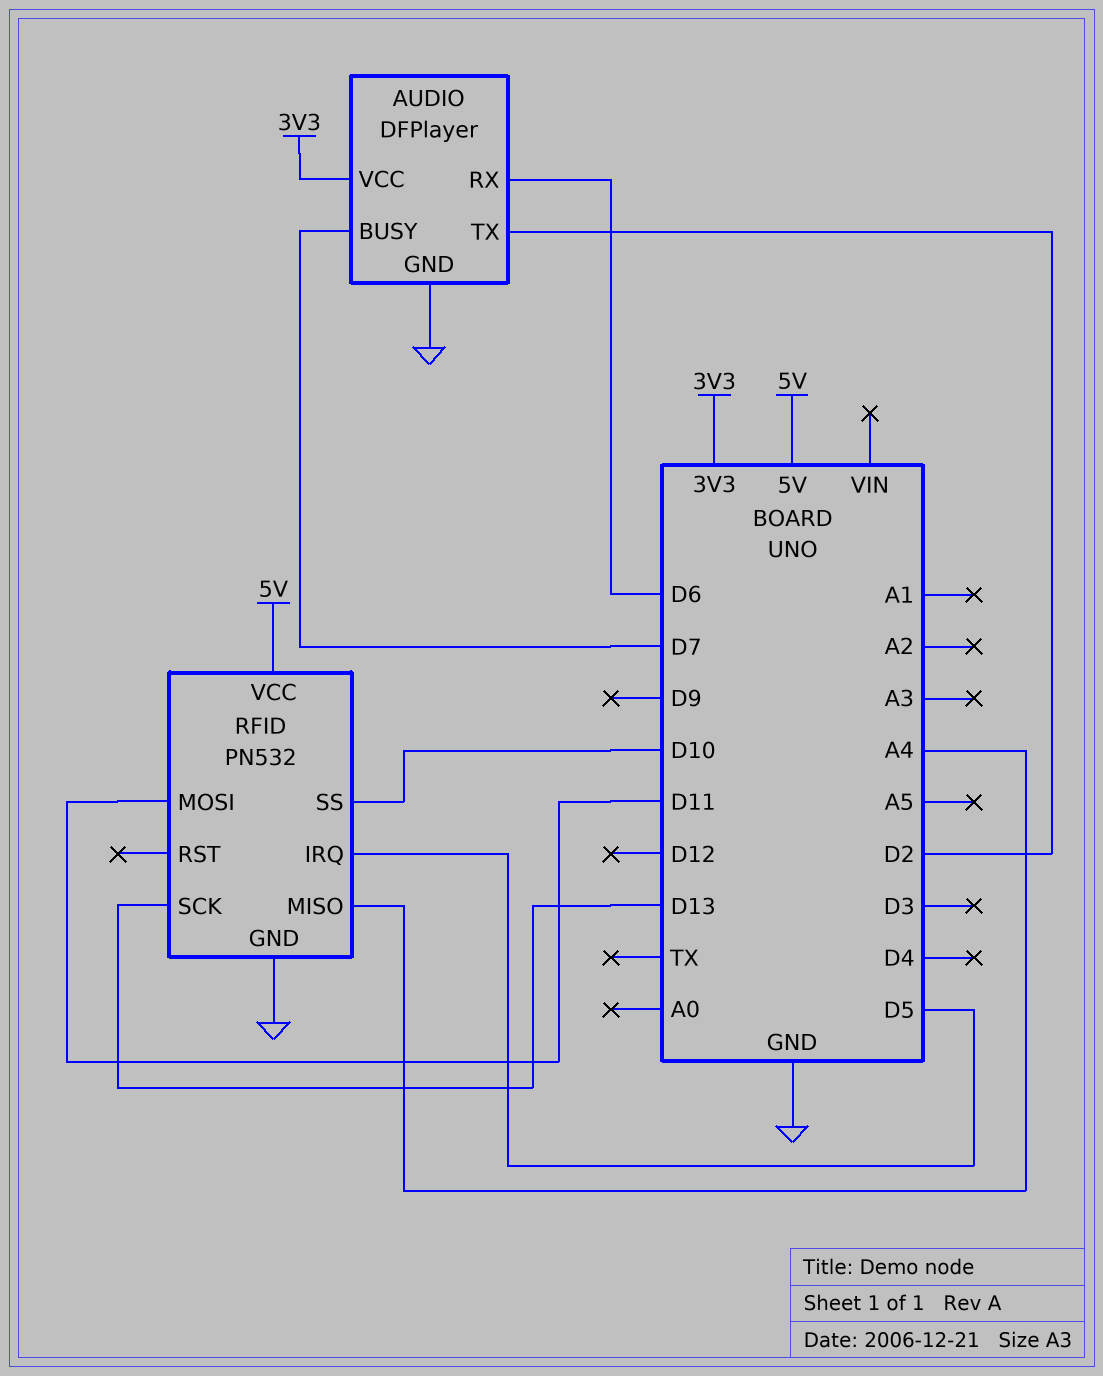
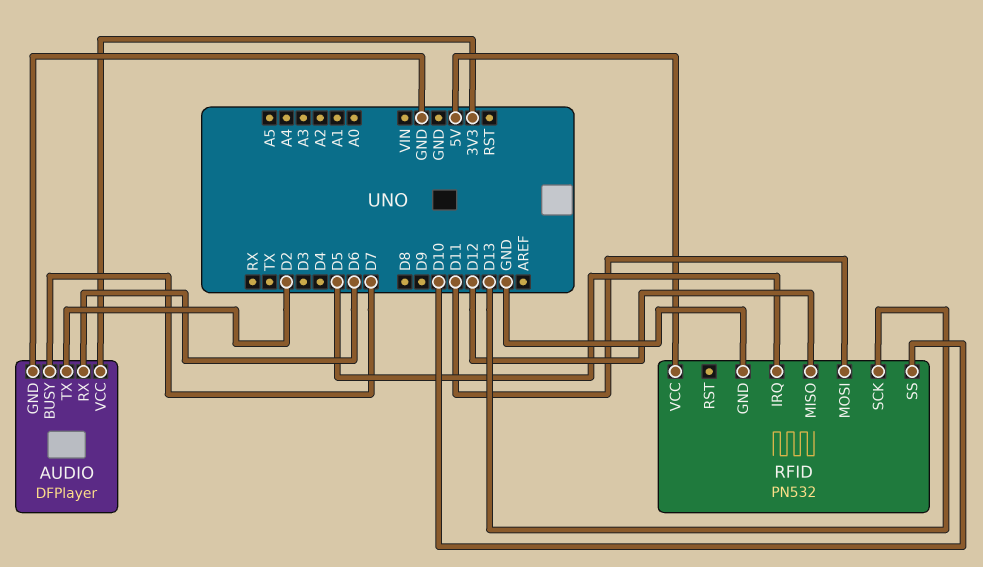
RFID pin MISO: A4 -> D12

